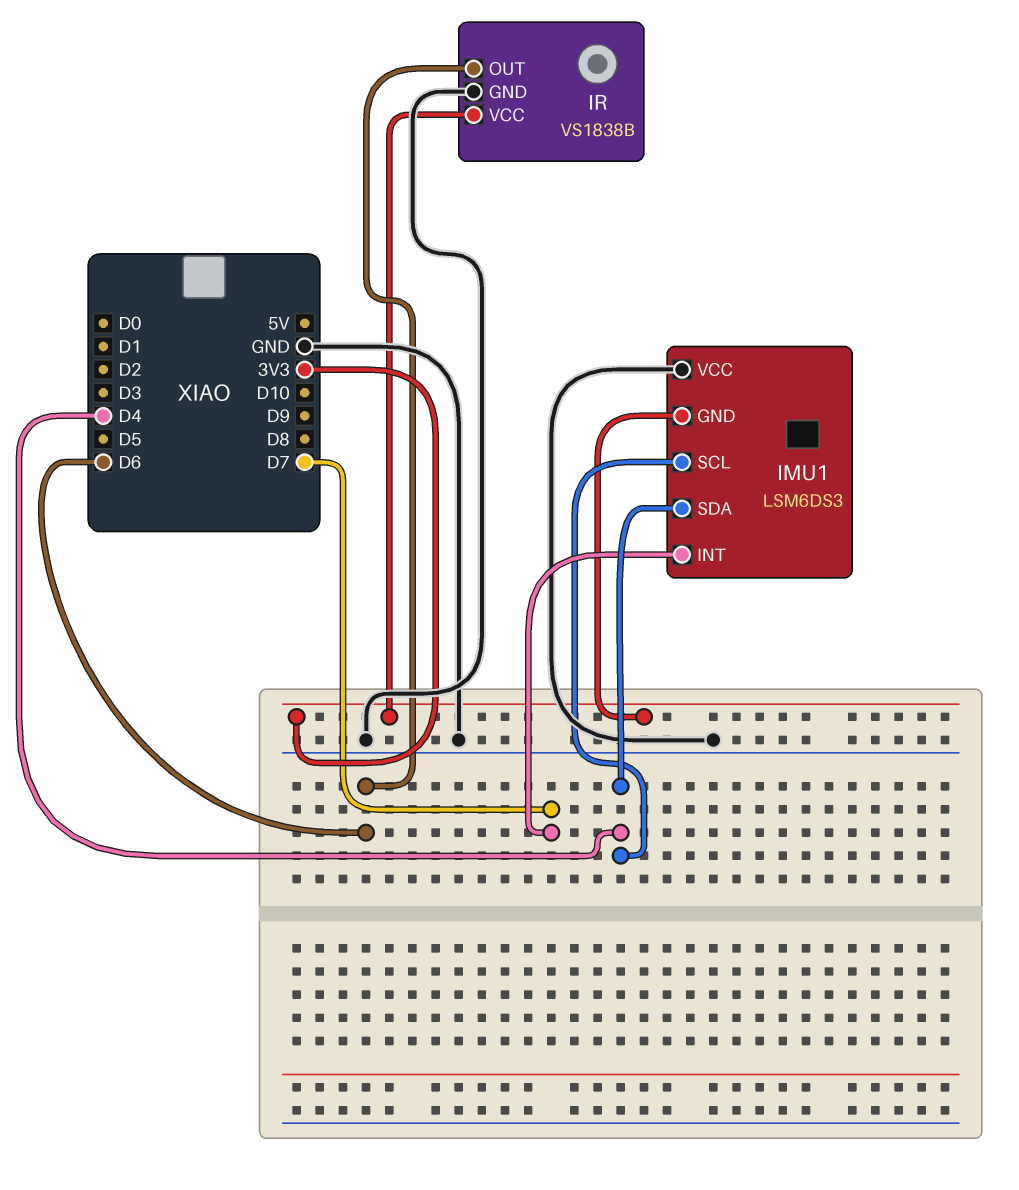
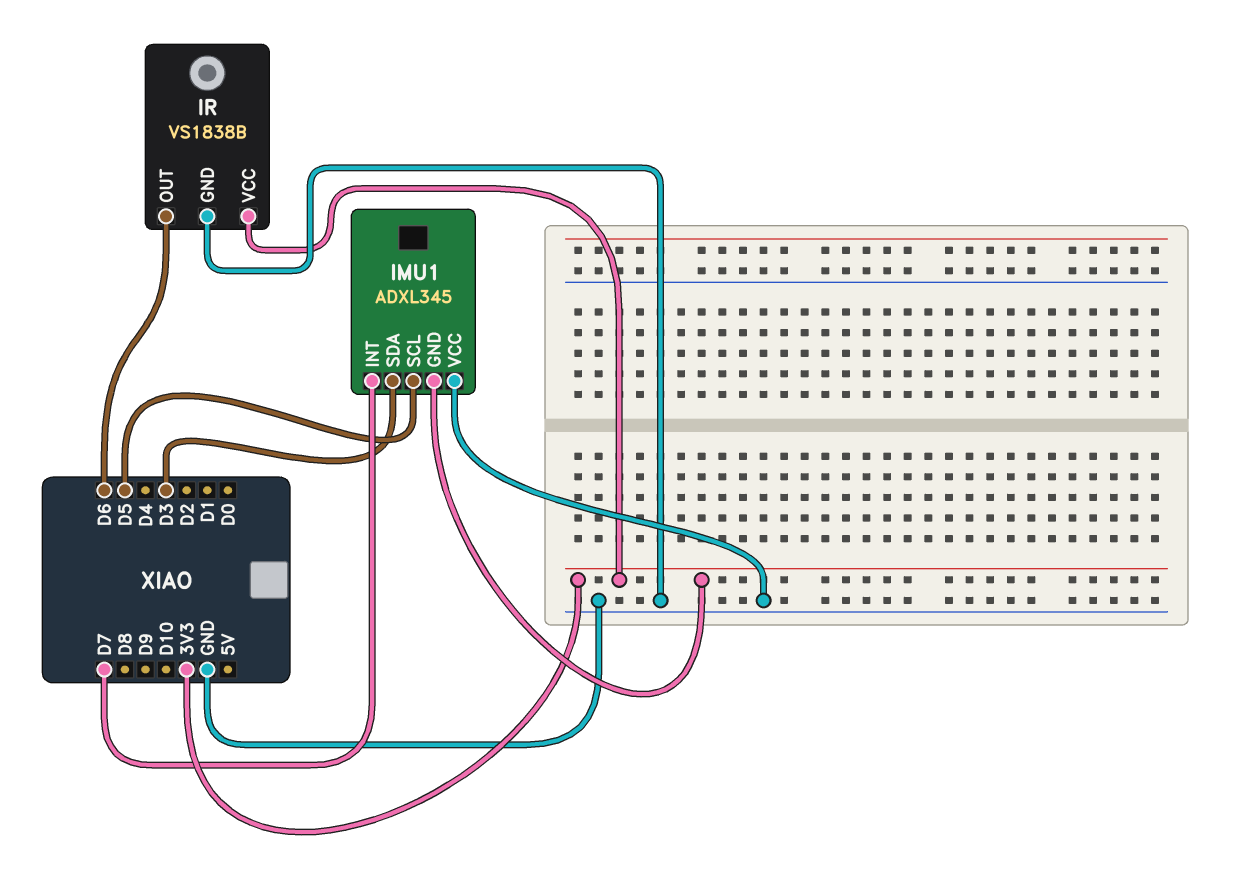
IMU1: LSM6DS3 -> ADXL345
IMU1 pin SCL: D4 -> D5
IMU1 pin SDA: D4 -> D3

